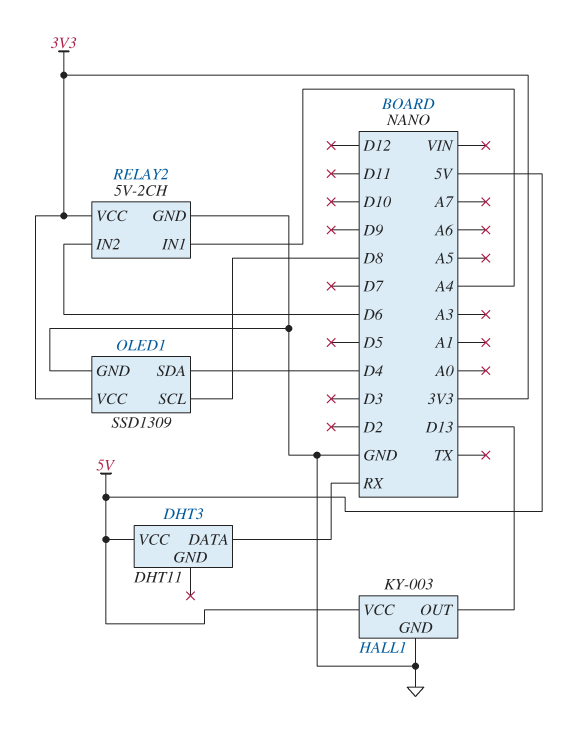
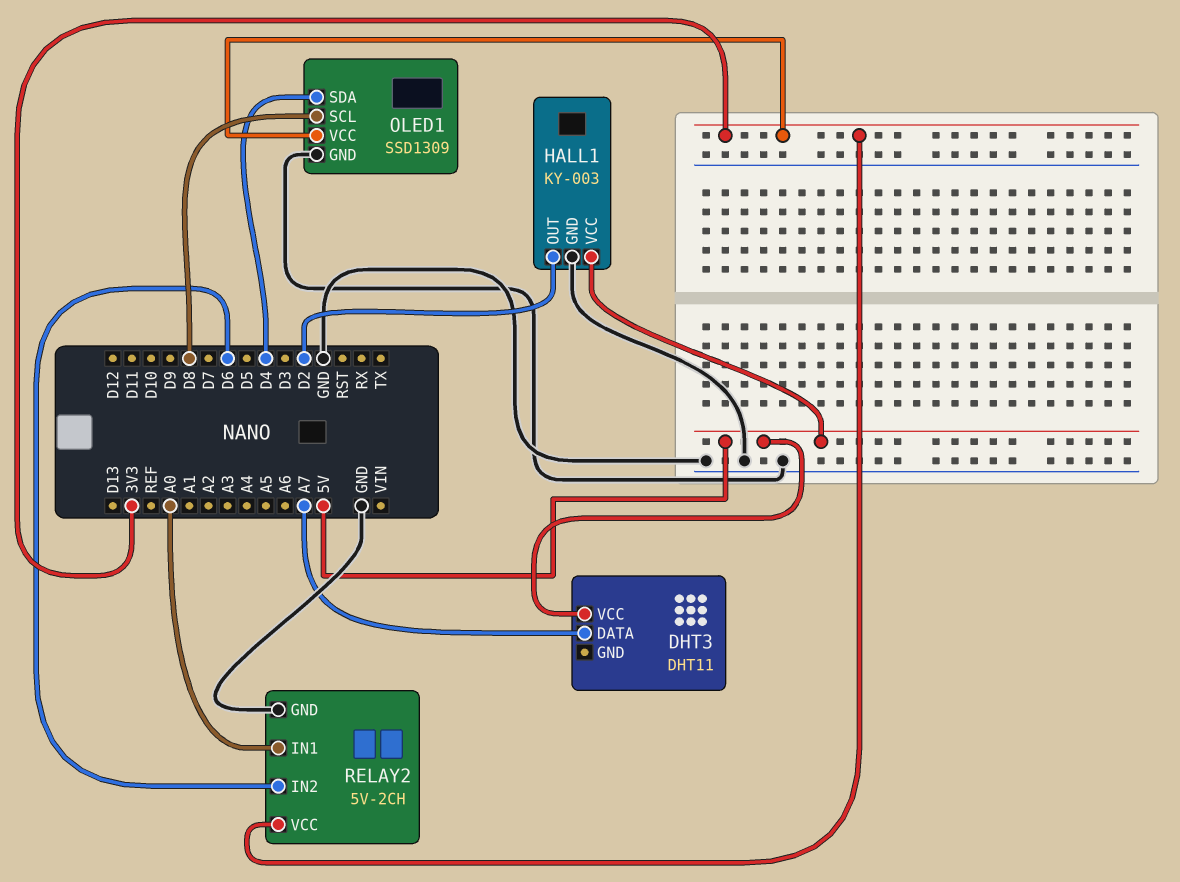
DHT3 pin DATA: RX -> A7
HALL1 pin OUT: D13 -> D2
RELAY2 pin IN1: A4 -> A0

